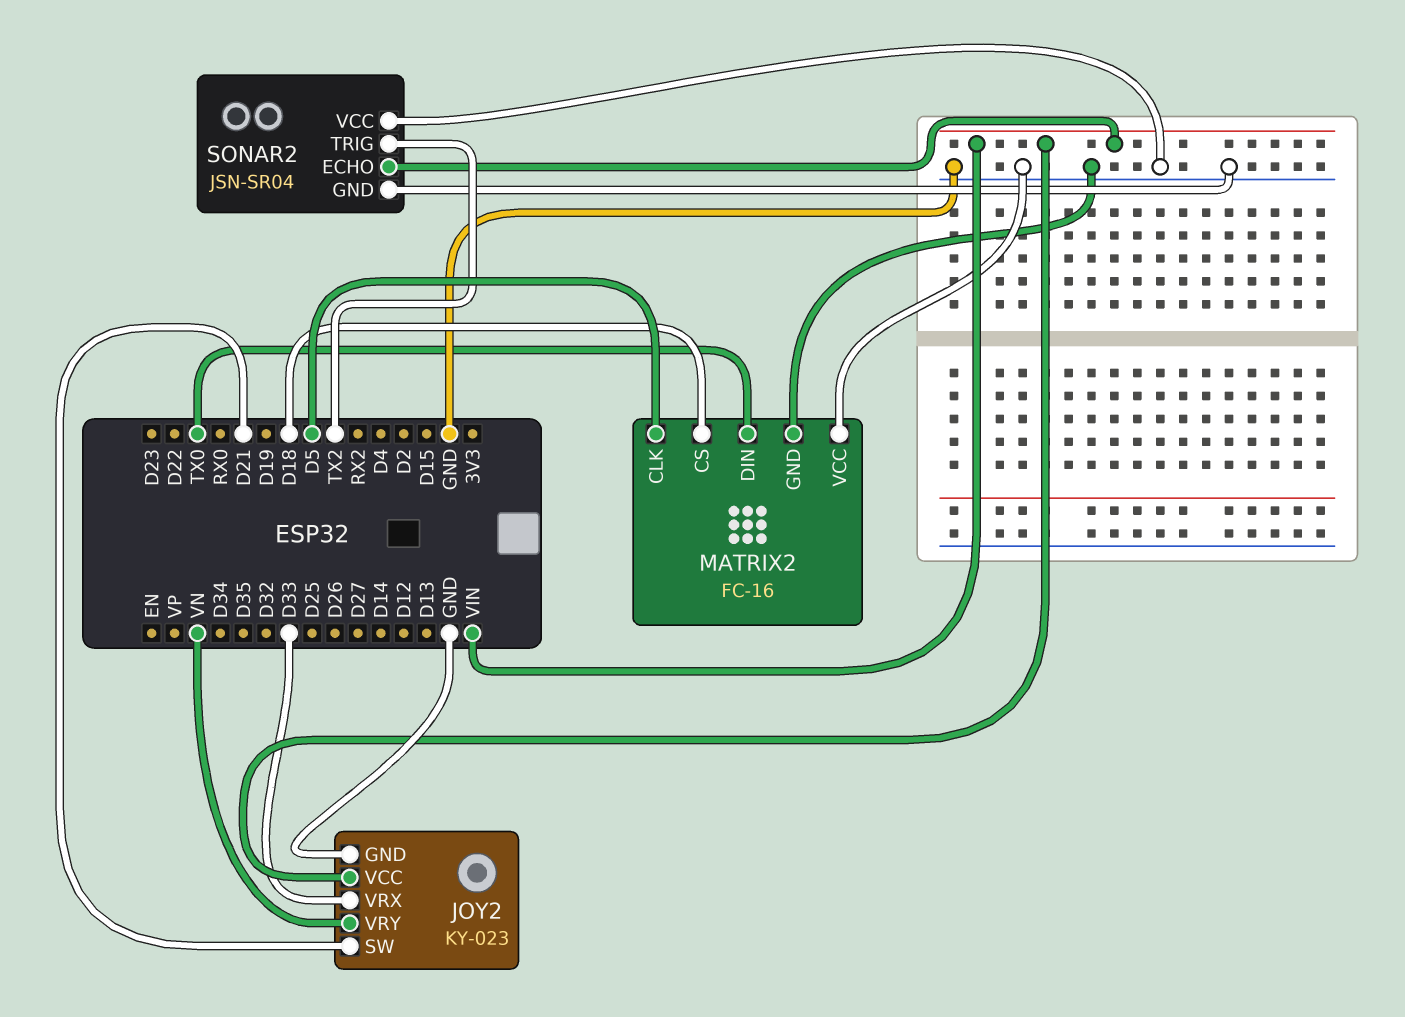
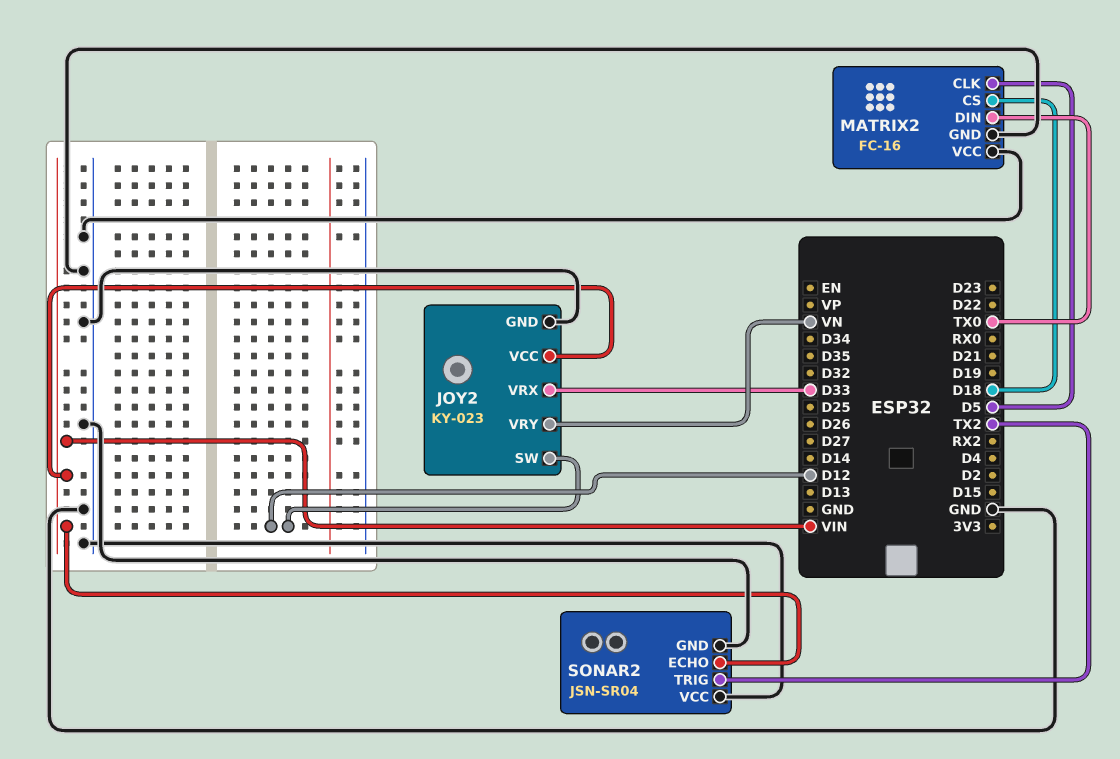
JOY2 pin SW: D21 -> D12

